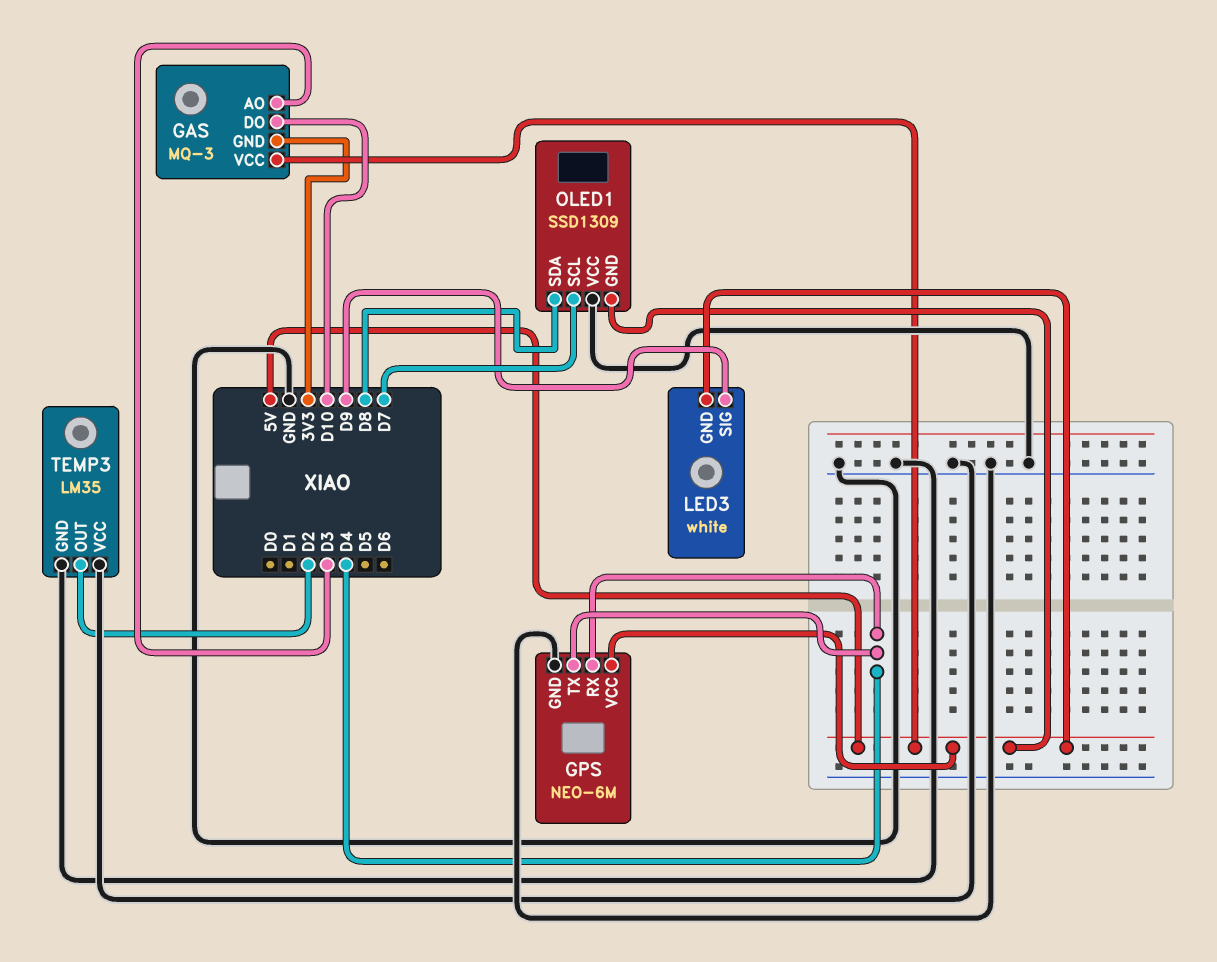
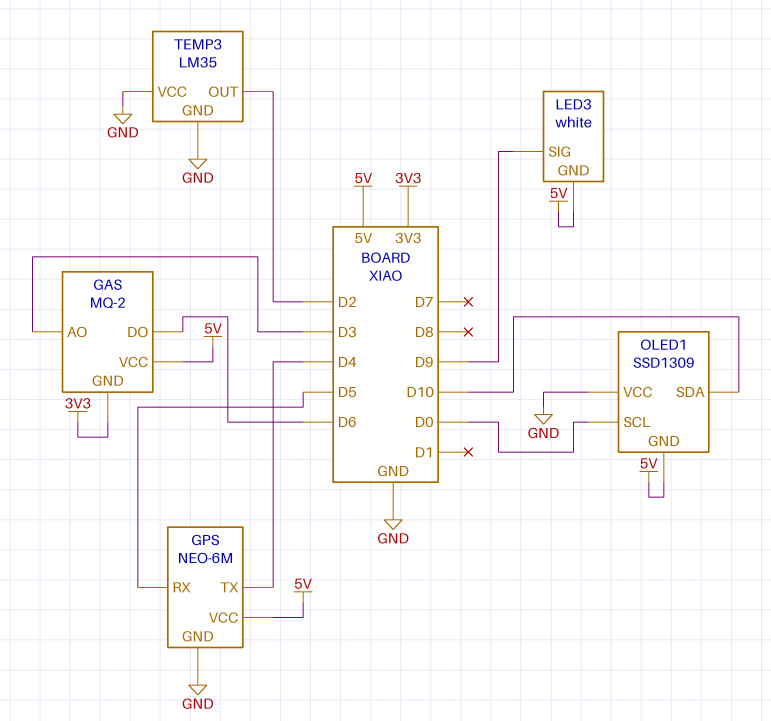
GAS: MQ-3 -> MQ-2
GAS pin DO: D10 -> D6
GPS pin RX: D4 -> D5
OLED1 pin SCL: D7 -> D0
OLED1 pin SDA: D8 -> D10

